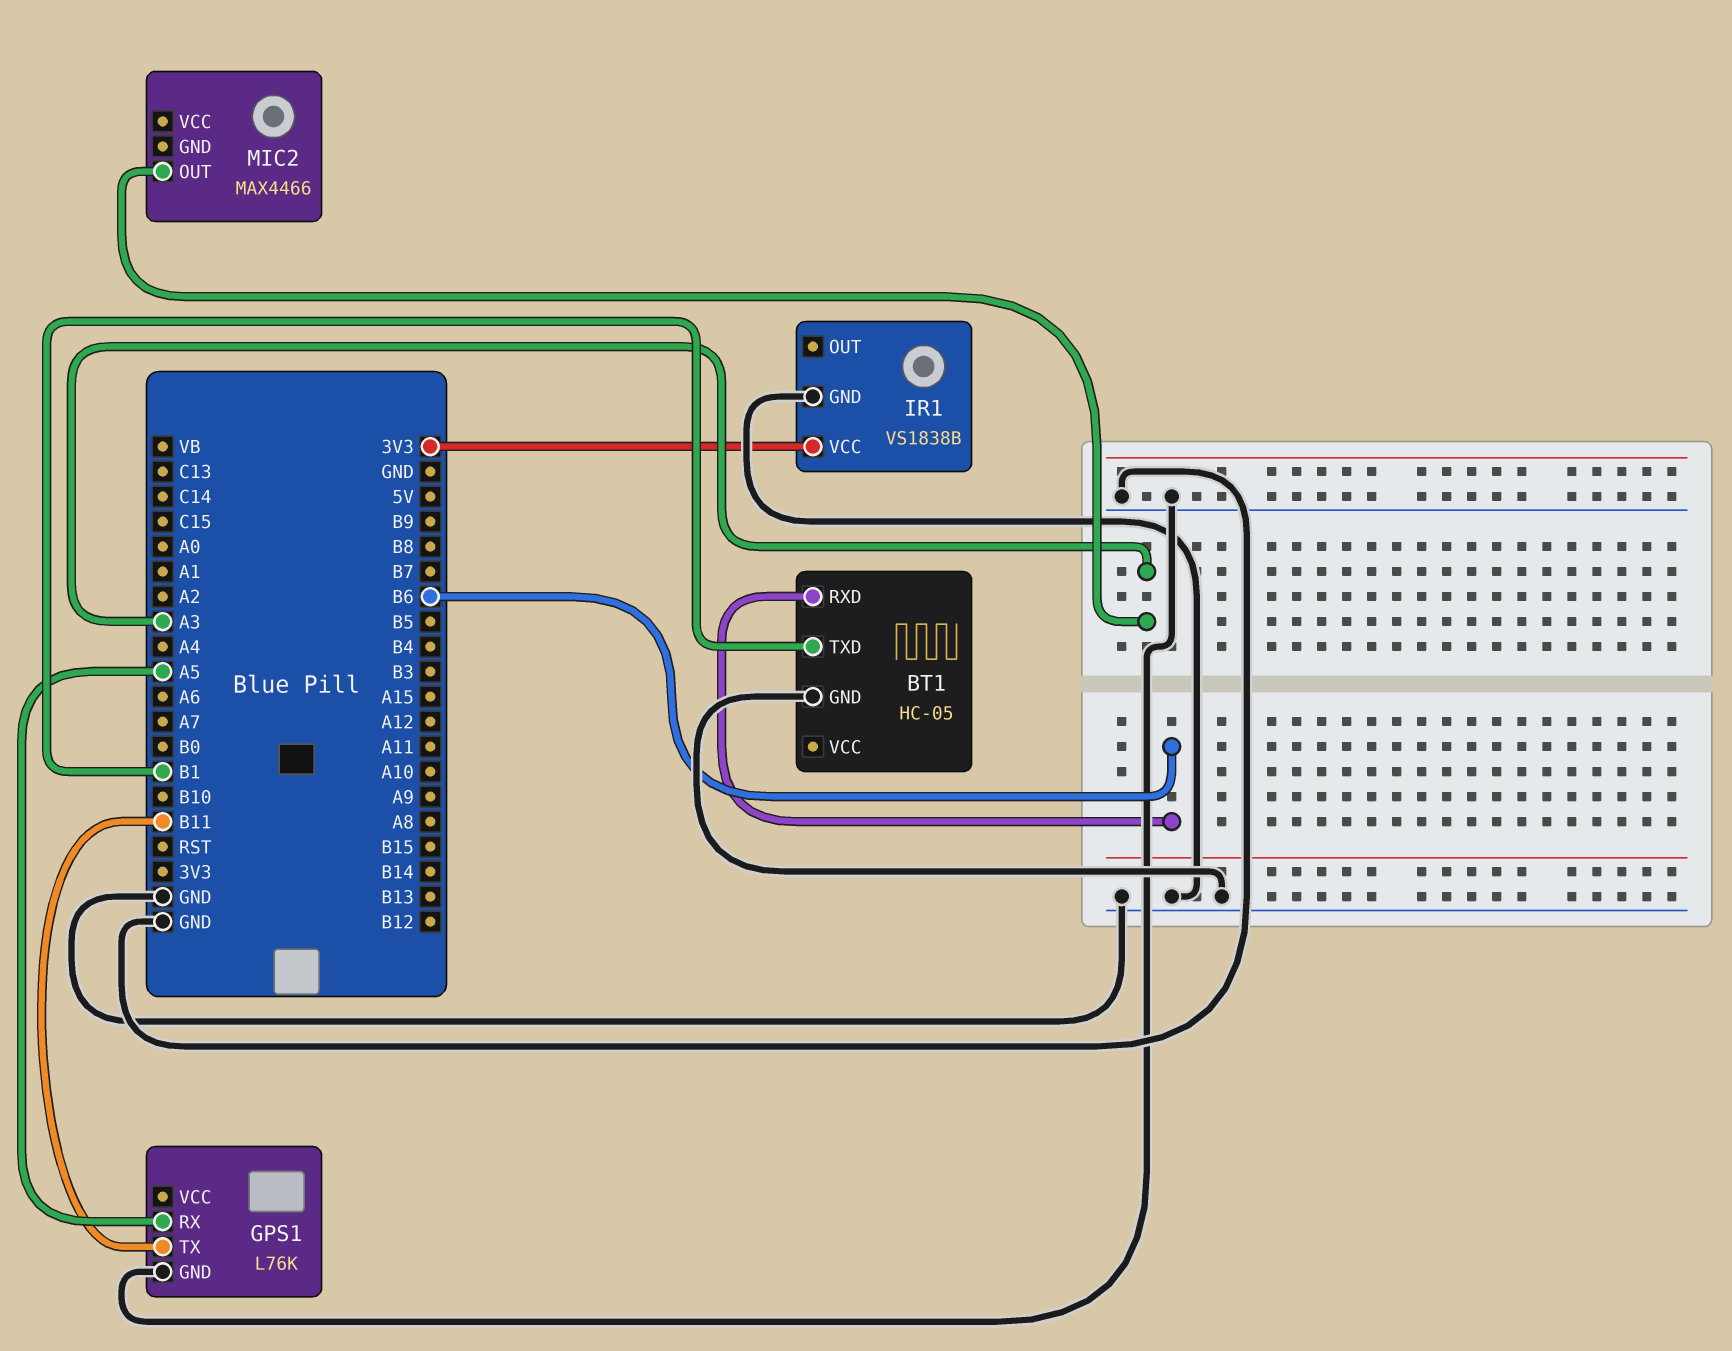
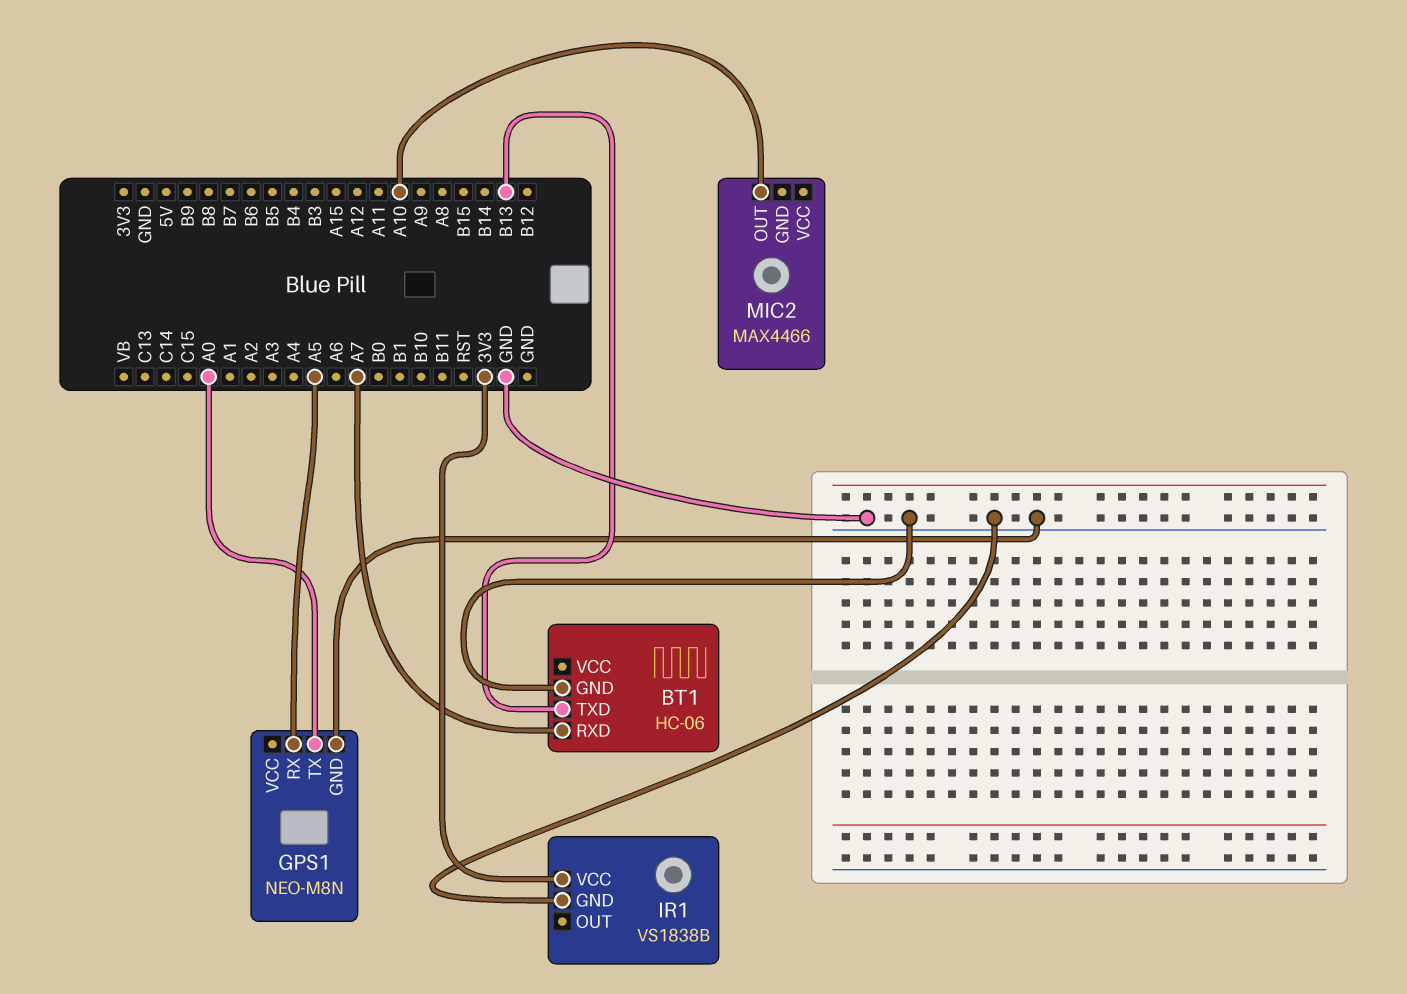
BT1: HC-05 -> HC-06
BT1 pin RXD: B6 -> A7
BT1 pin TXD: B1 -> B13
GPS1: L76K -> NEO-M8N
GPS1 pin TX: B11 -> A0
MIC2 pin OUT: A3 -> A10

